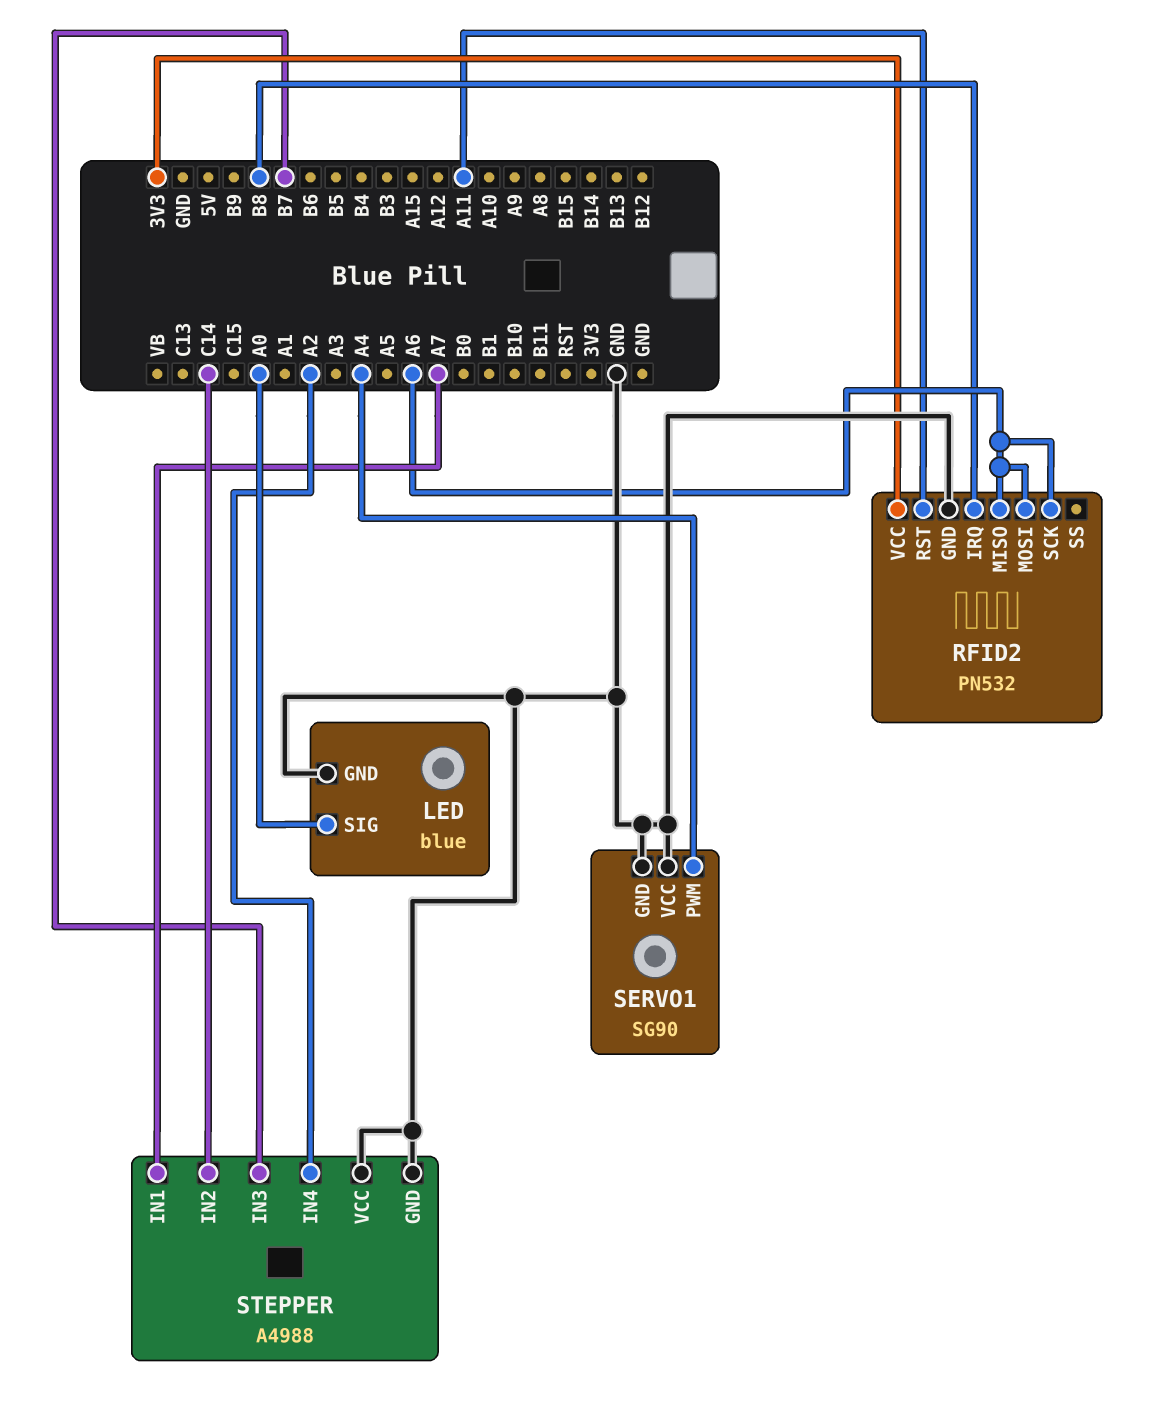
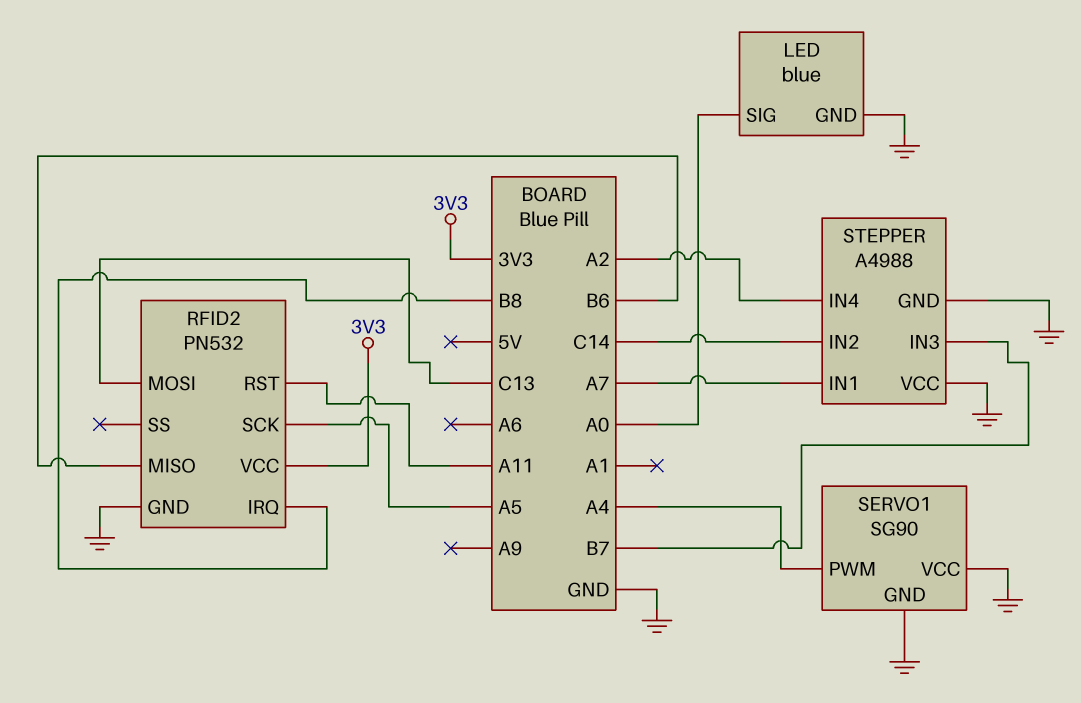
RFID2 pin MISO: A6 -> B6
RFID2 pin MOSI: A6 -> C13
RFID2 pin SCK: A6 -> A5

